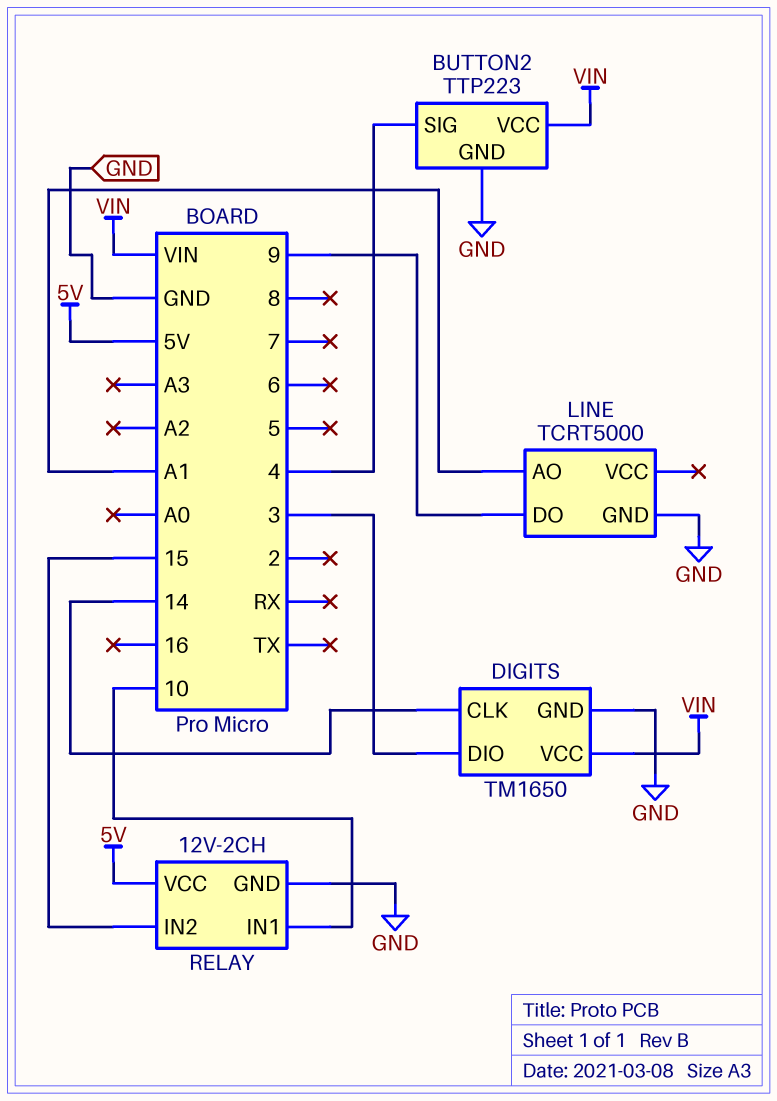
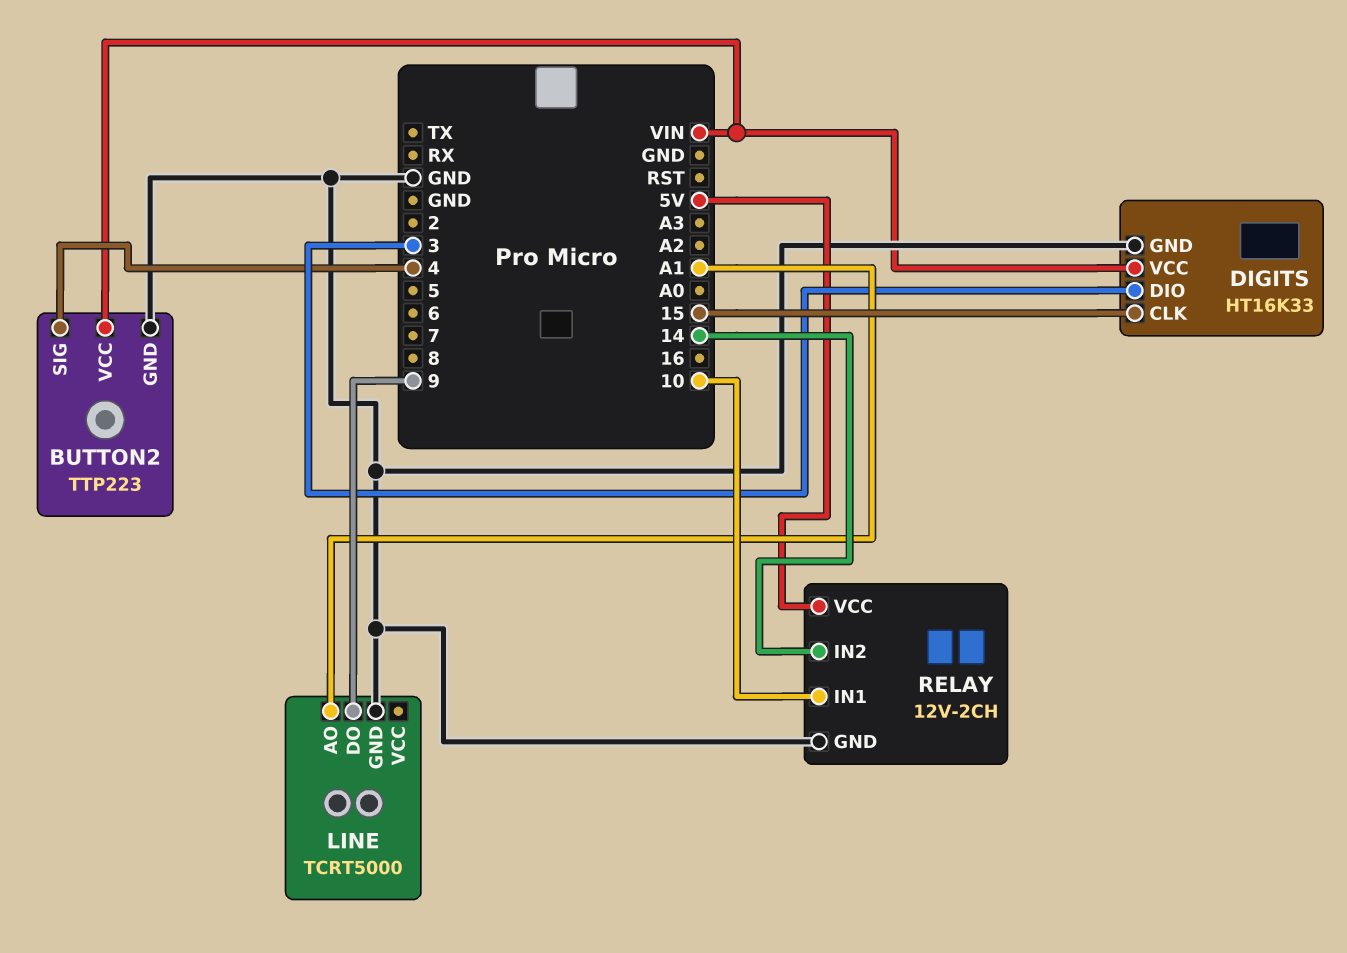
DIGITS: TM1650 -> HT16K33
DIGITS pin CLK: 14 -> 15
RELAY pin IN2: 15 -> 14

